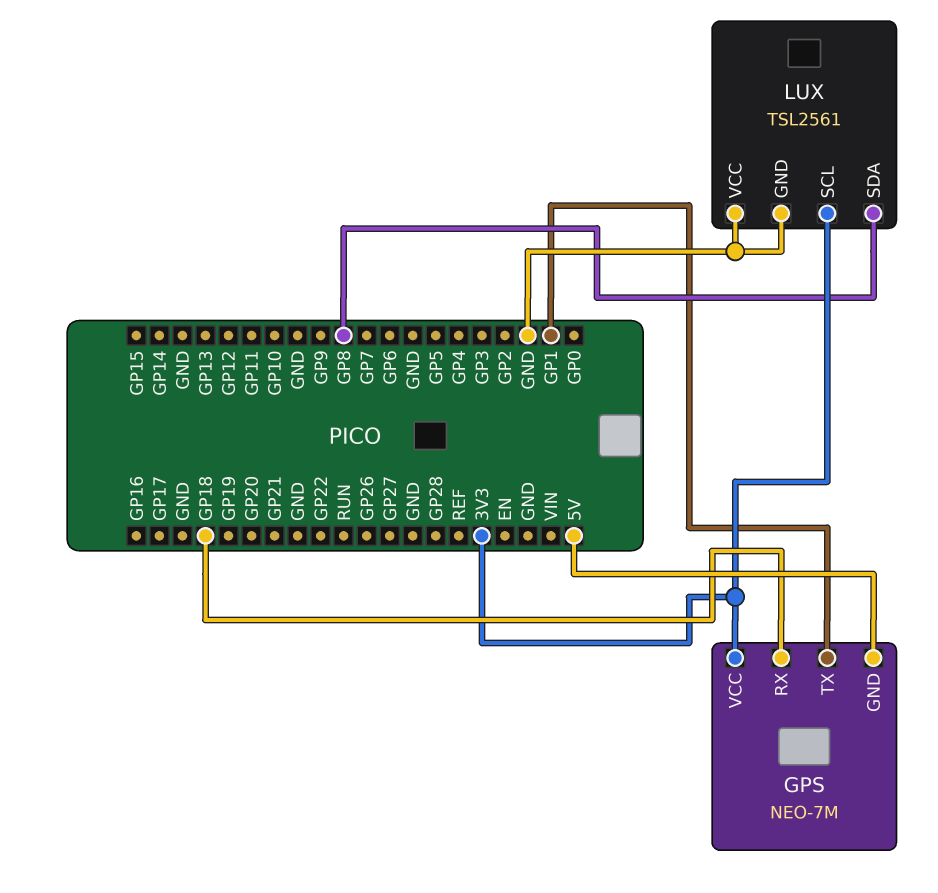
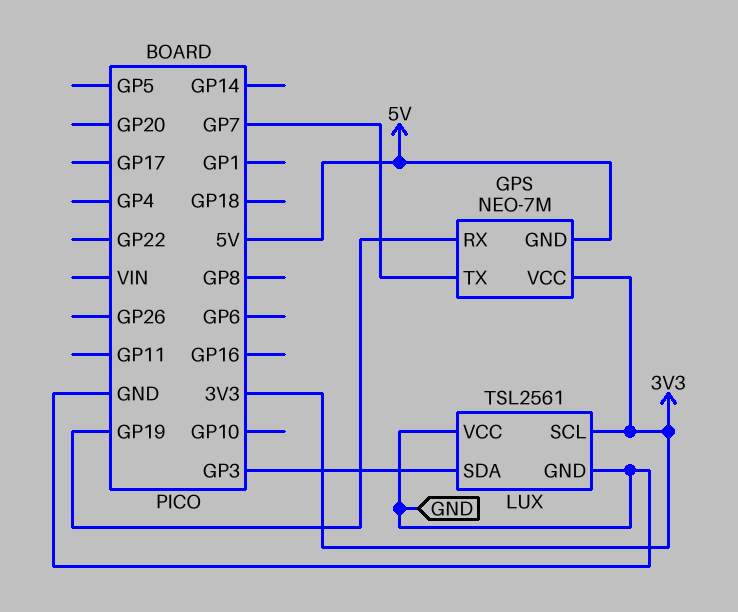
GPS pin RX: GP18 -> GP19
GPS pin TX: GP1 -> GP7
LUX pin SDA: GP8 -> GP3

